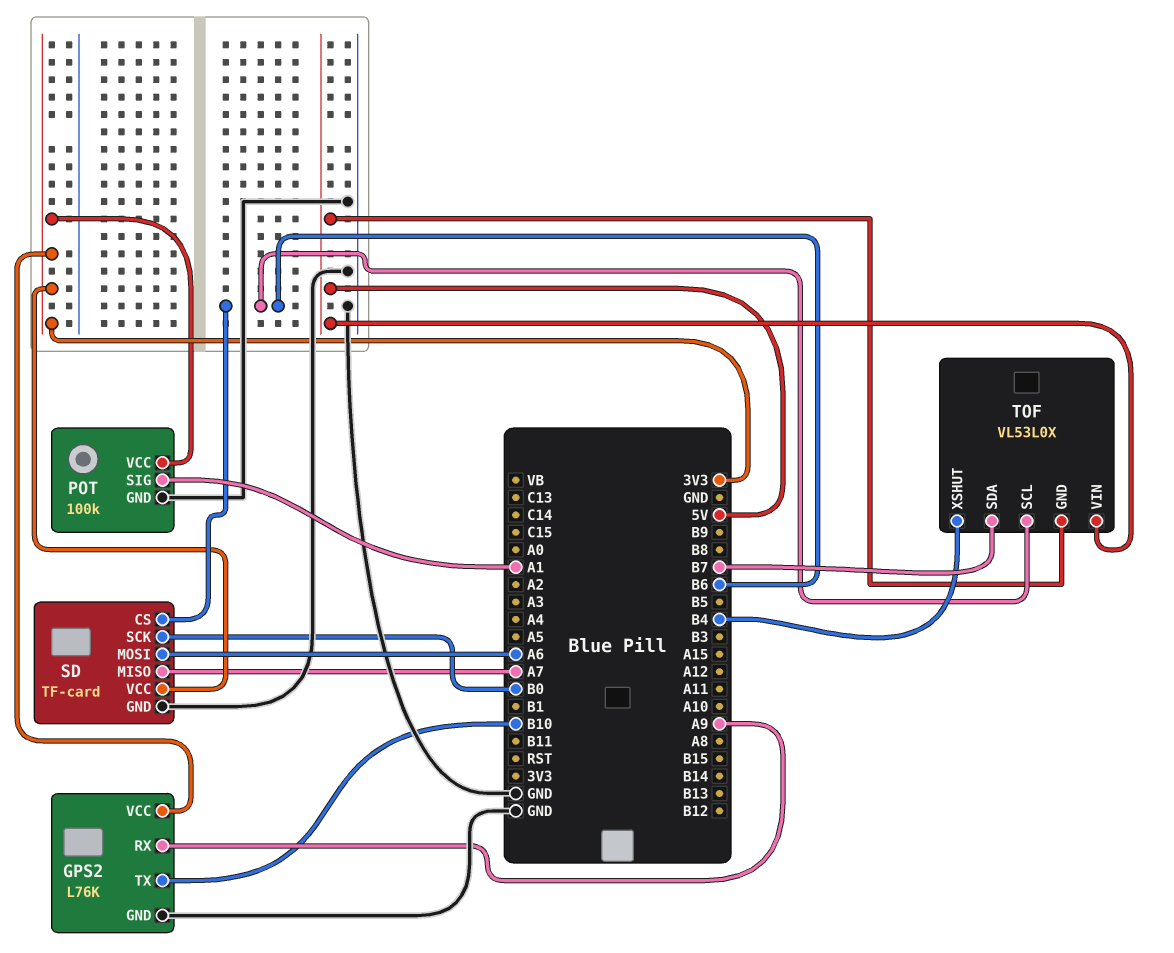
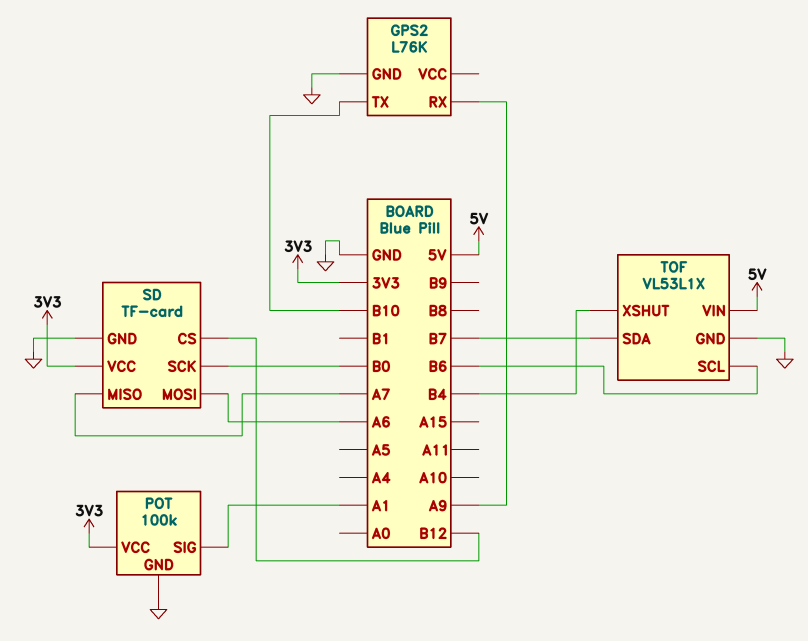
GPS2 pin VCC: 3V3 -> none
SD pin CS: B6 -> B12
TOF: VL53L0X -> VL53L1X
TOF pin GND: 5V -> GND

